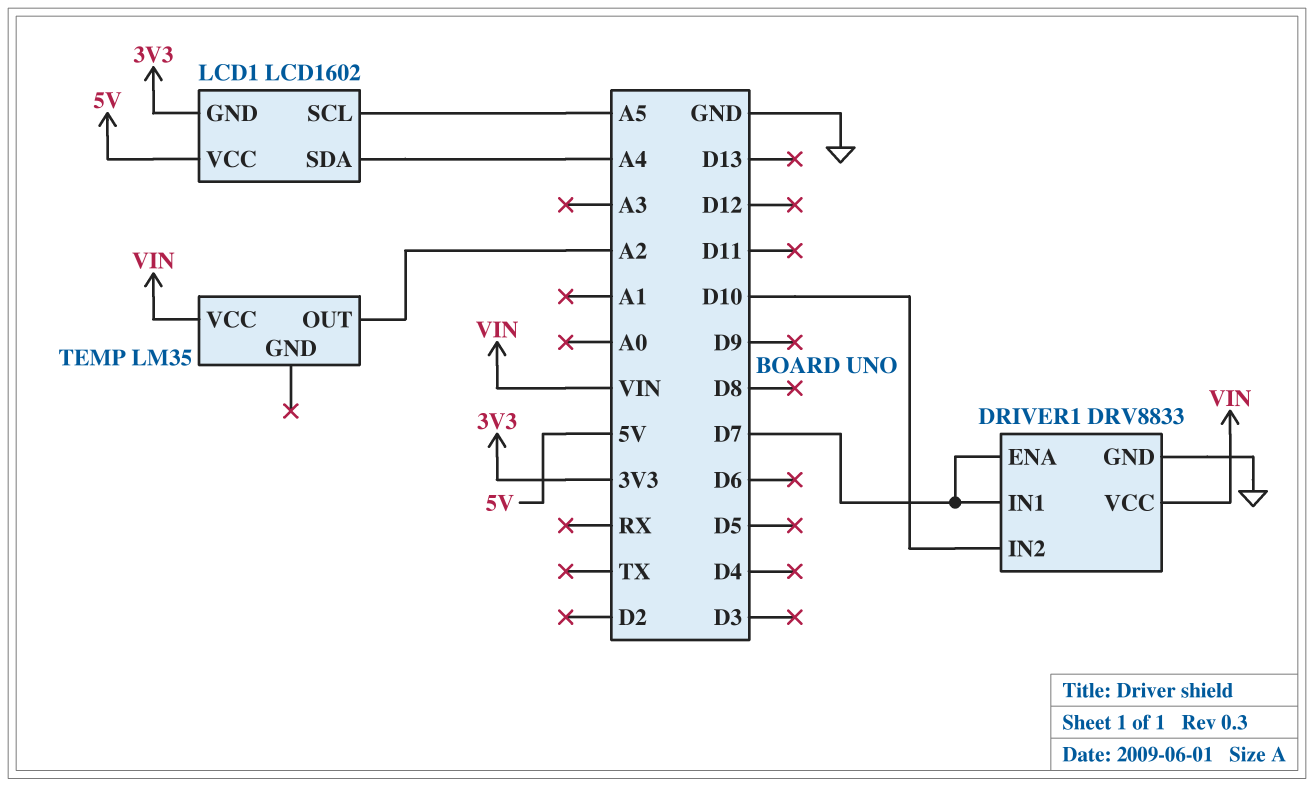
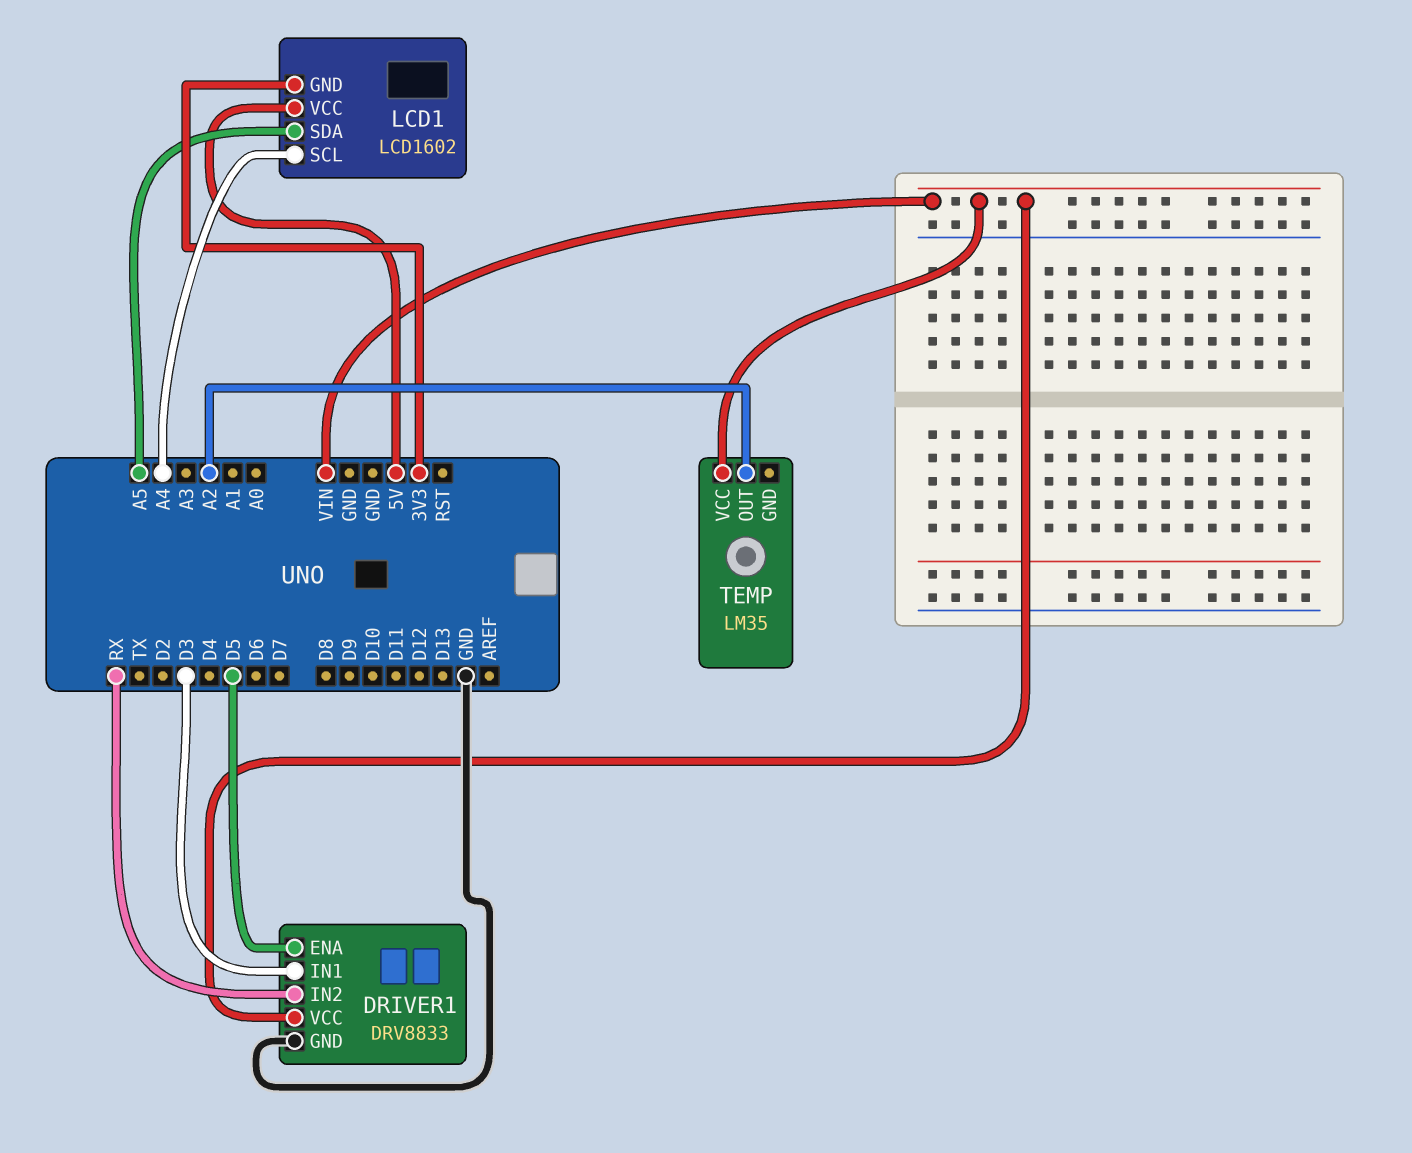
DRIVER1 pin ENA: D7 -> D5
DRIVER1 pin IN1: D7 -> D3
DRIVER1 pin IN2: D10 -> RX
LCD1 pin SCL: A5 -> A4
LCD1 pin SDA: A4 -> A5

